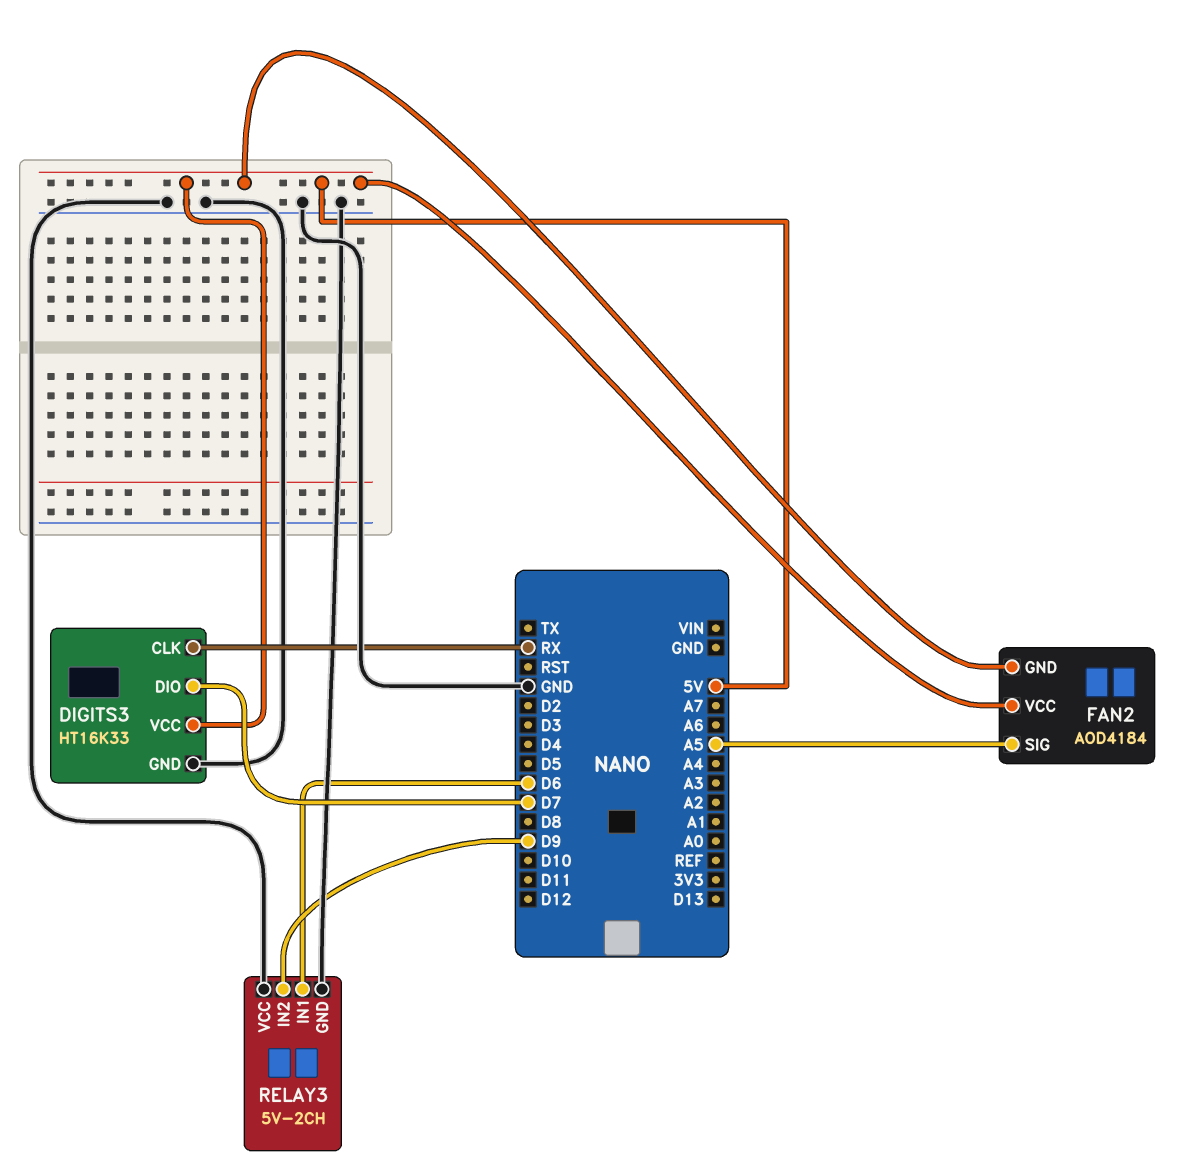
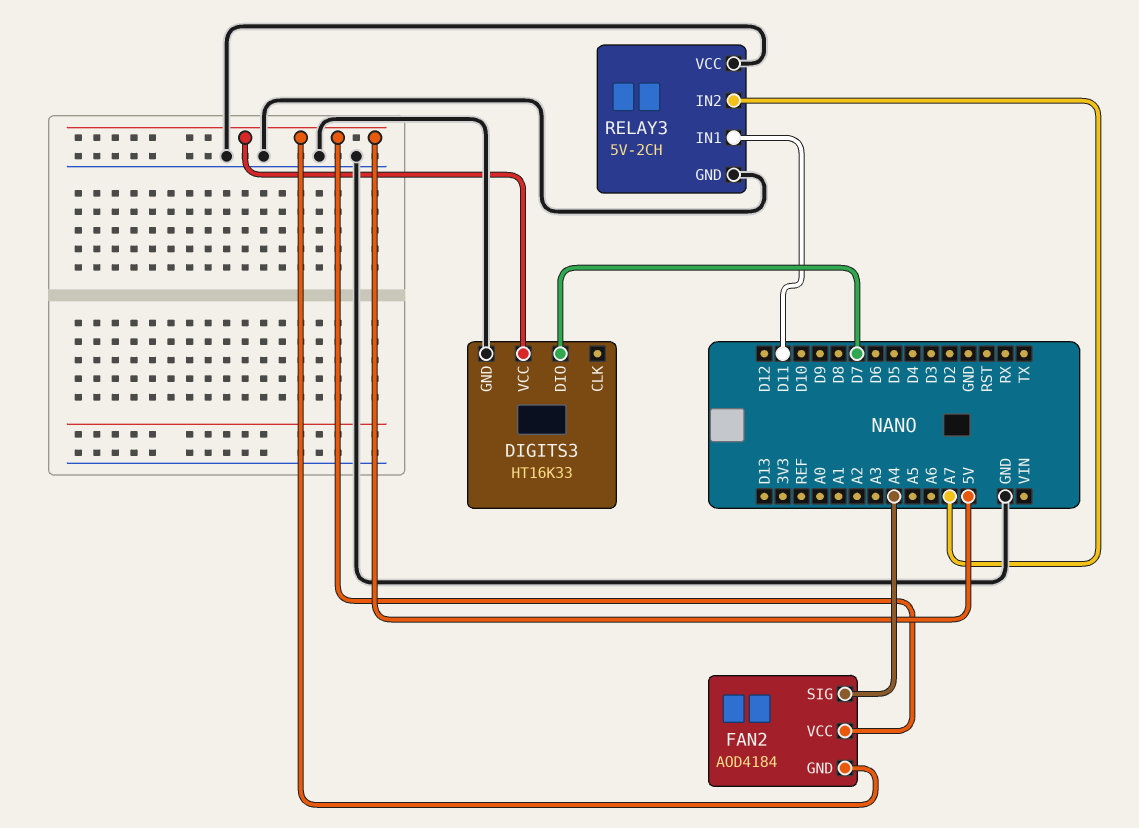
DIGITS3 pin CLK: RX -> none
FAN2 pin SIG: A5 -> A4
RELAY3 pin IN1: D6 -> D11
RELAY3 pin IN2: D9 -> A7

